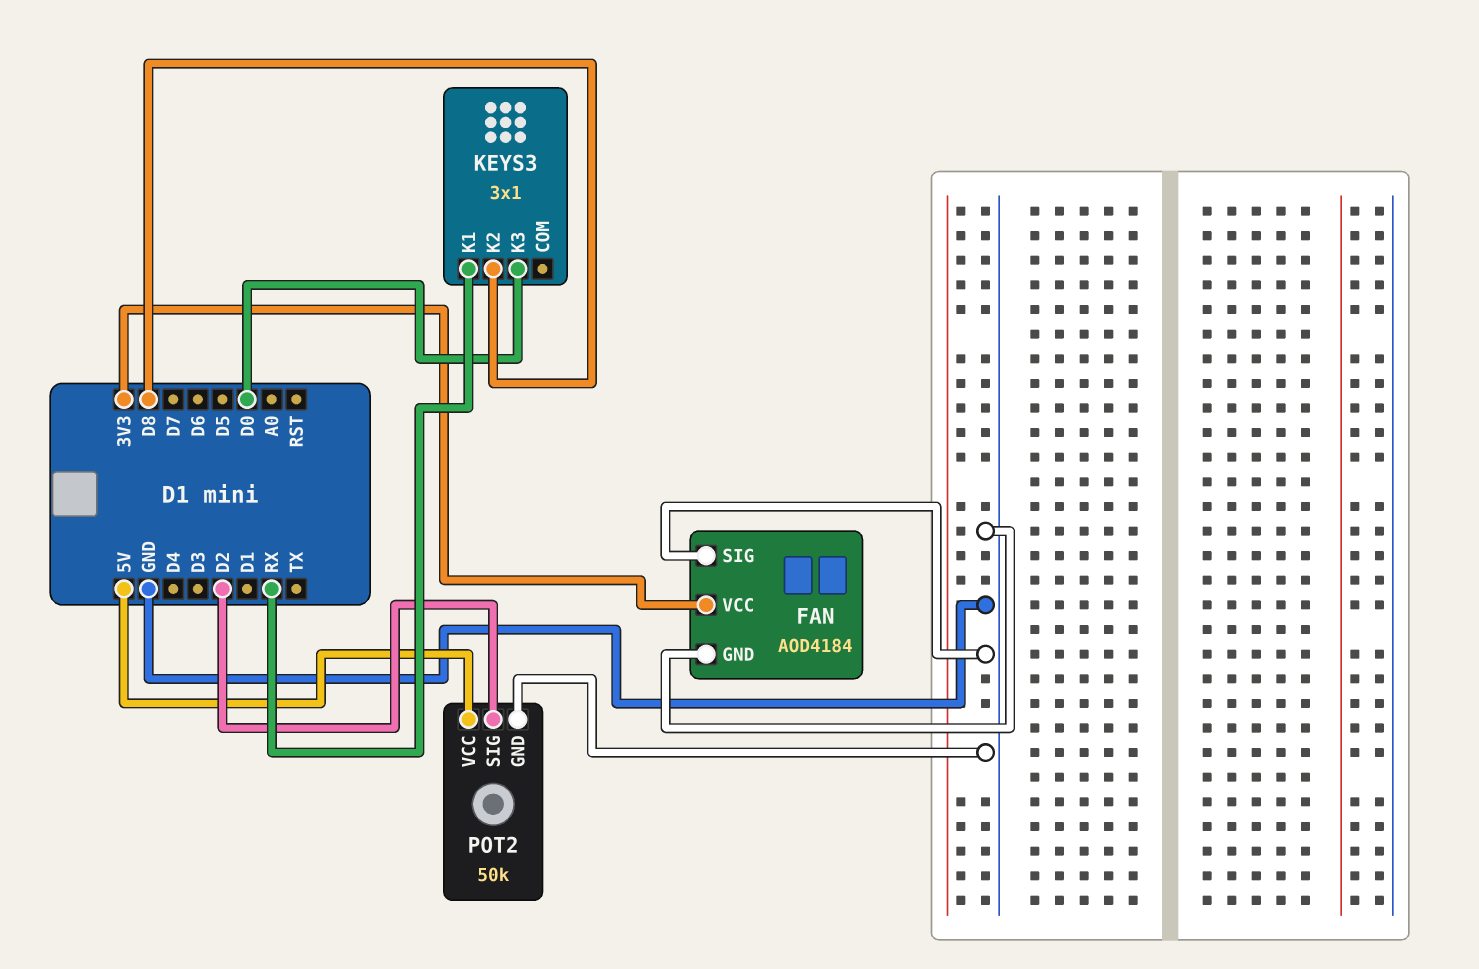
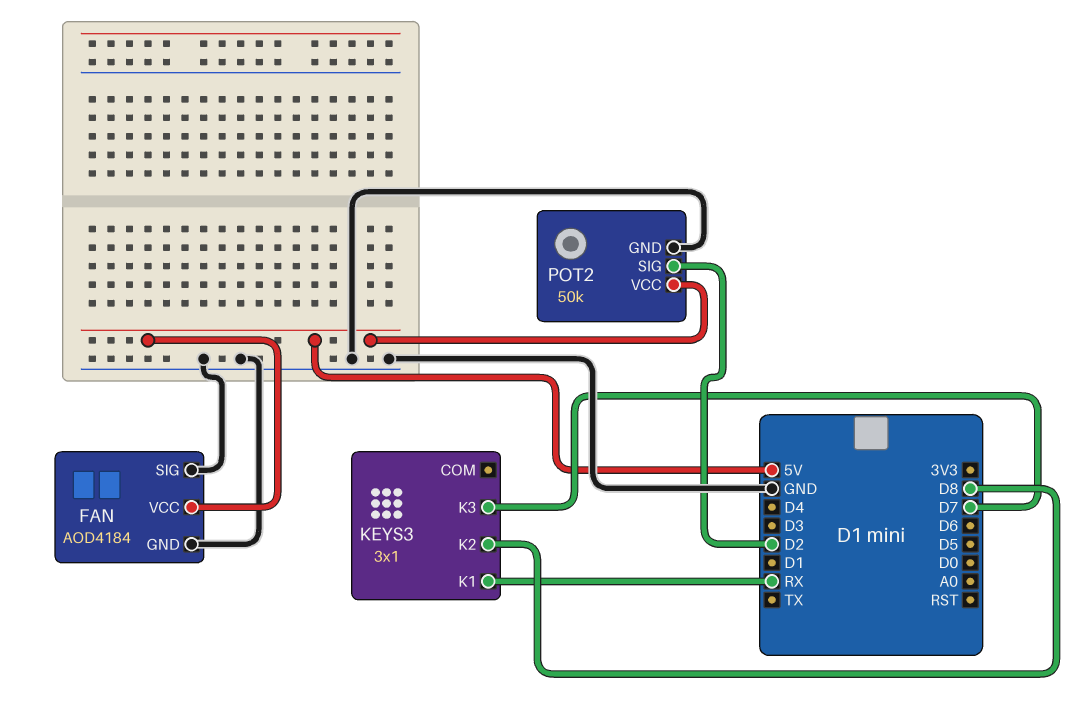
FAN pin VCC: 3V3 -> 5V
KEYS3 pin K3: D0 -> D7

